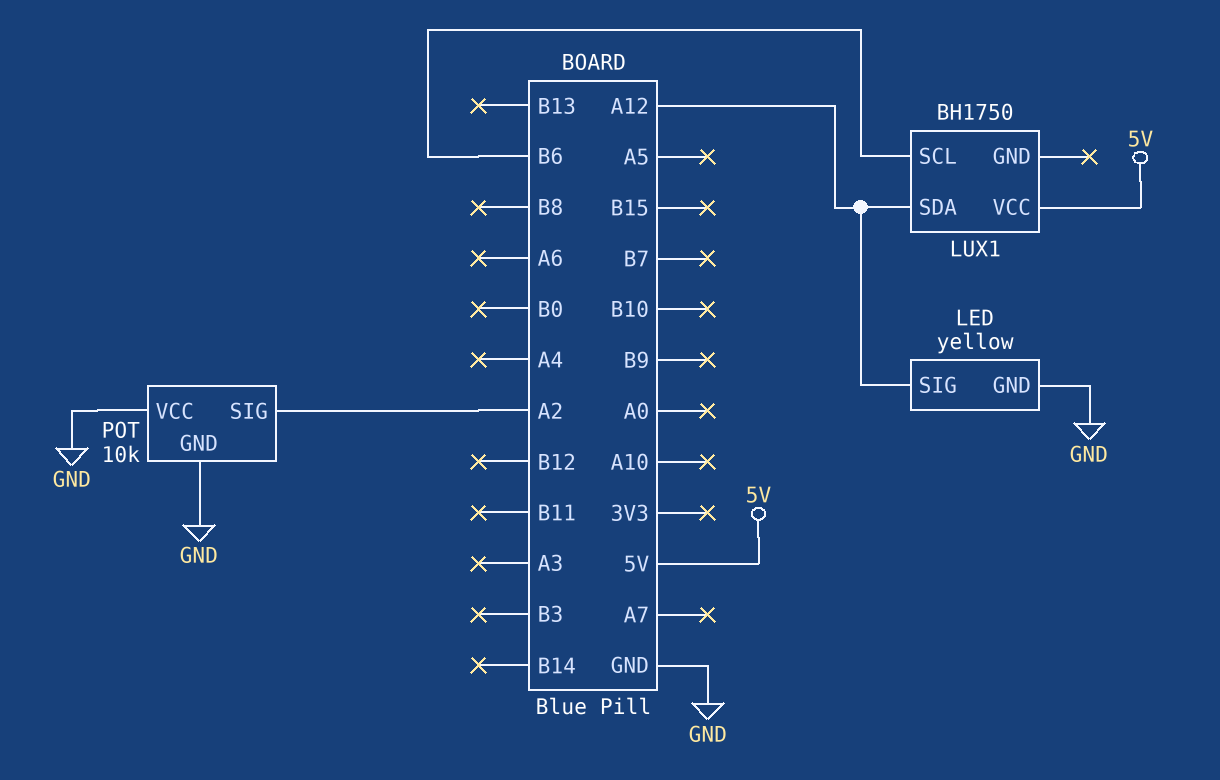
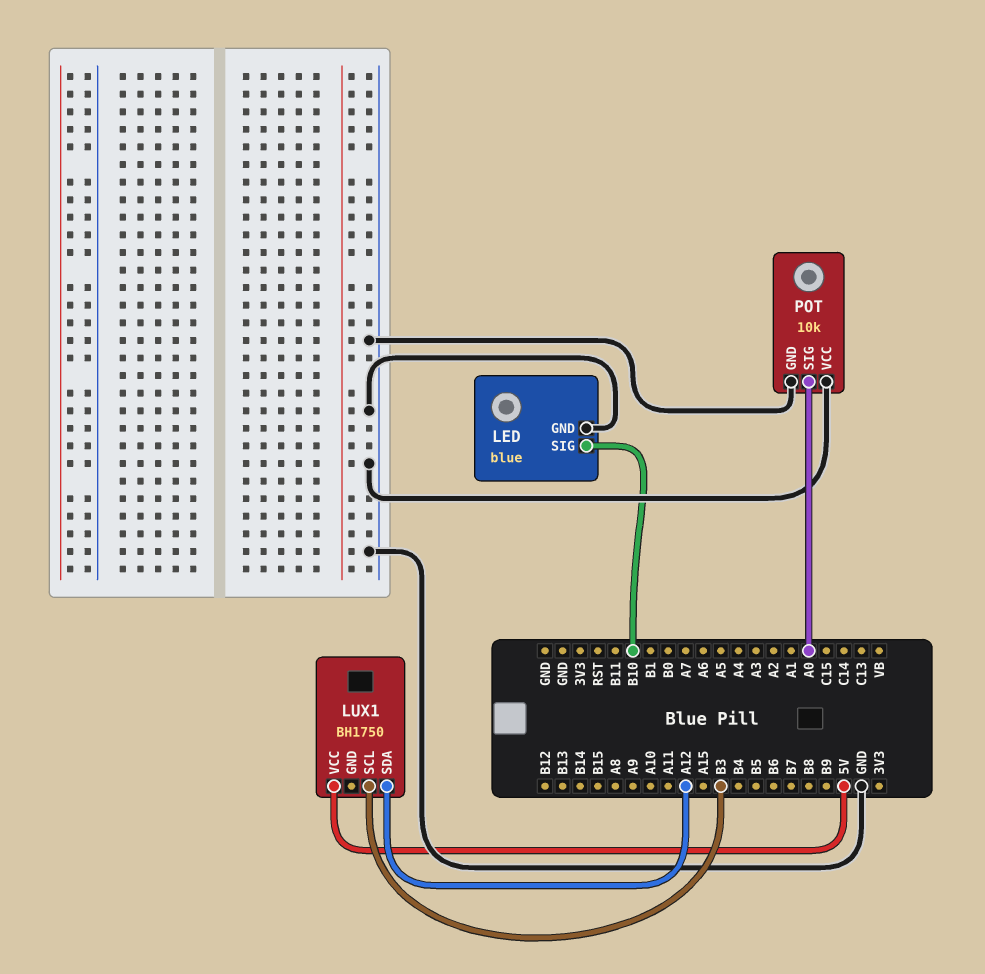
LED: yellow -> blue
LED pin SIG: A12 -> B10
LUX1 pin SCL: B6 -> B3
POT pin SIG: A2 -> A0

